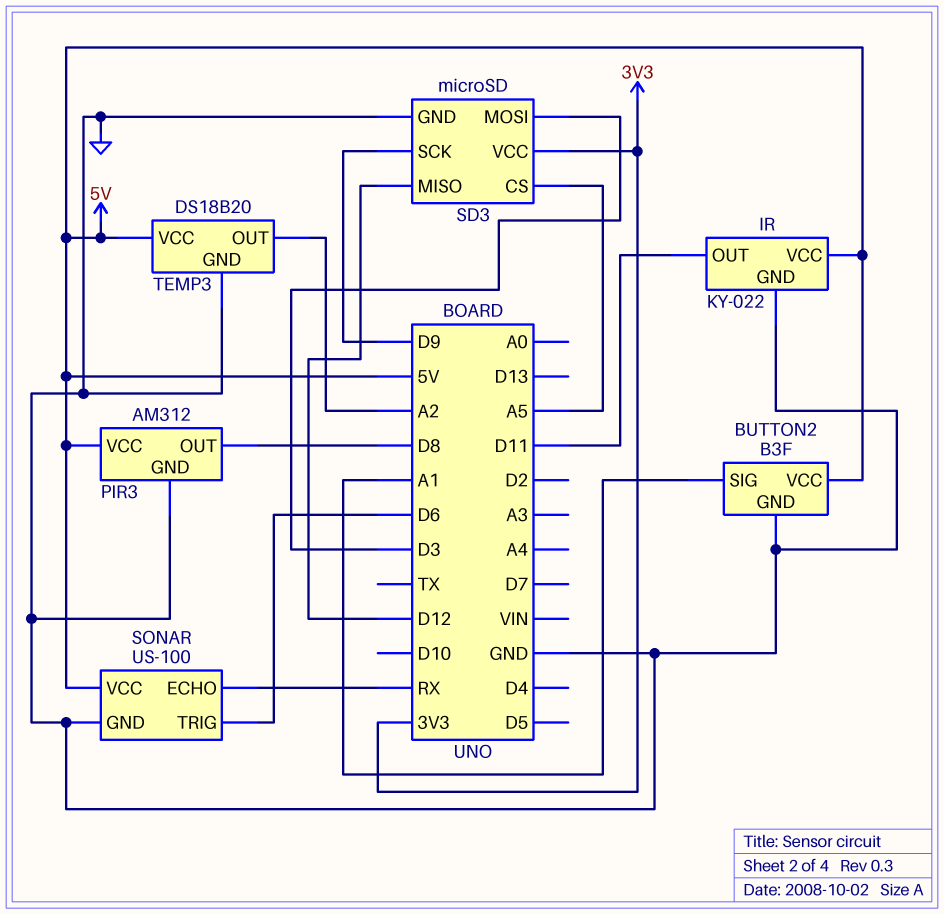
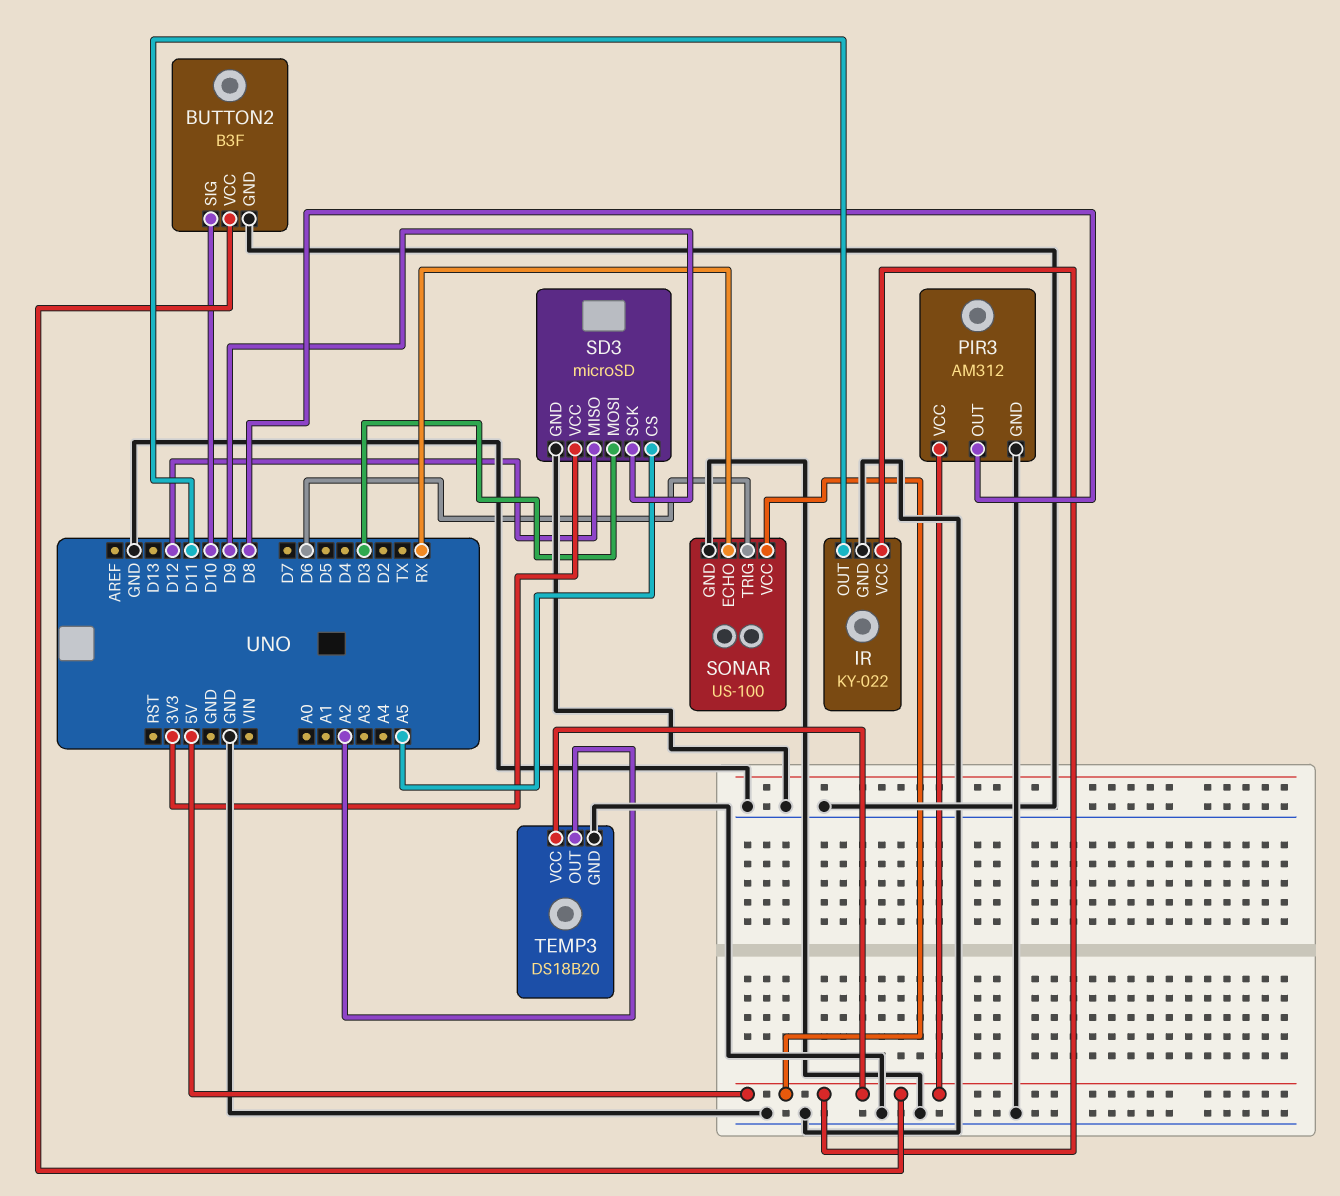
BUTTON2 pin SIG: A1 -> D10

